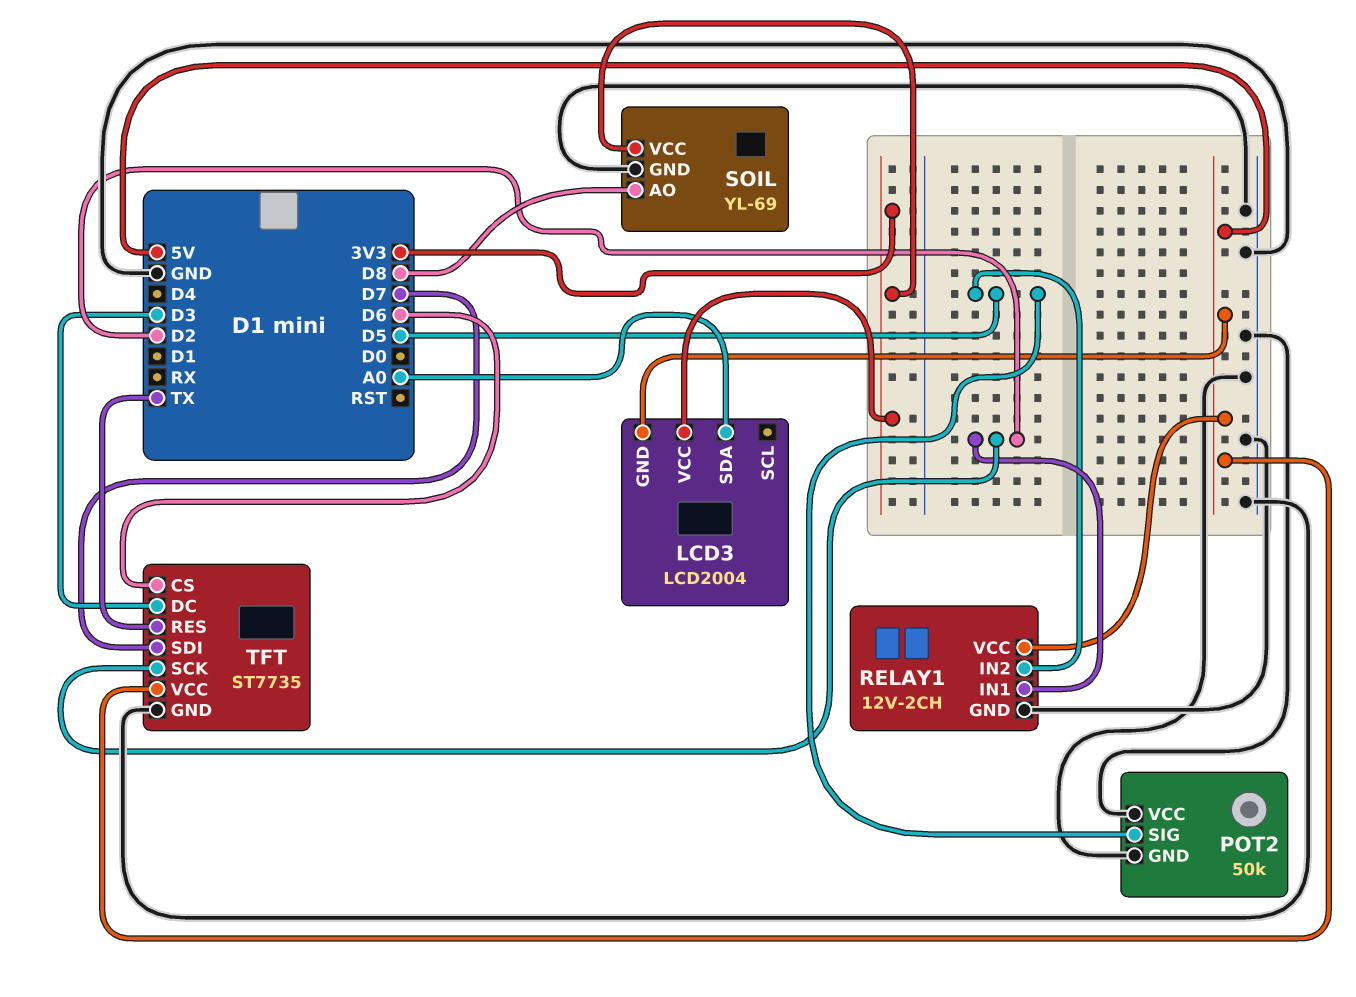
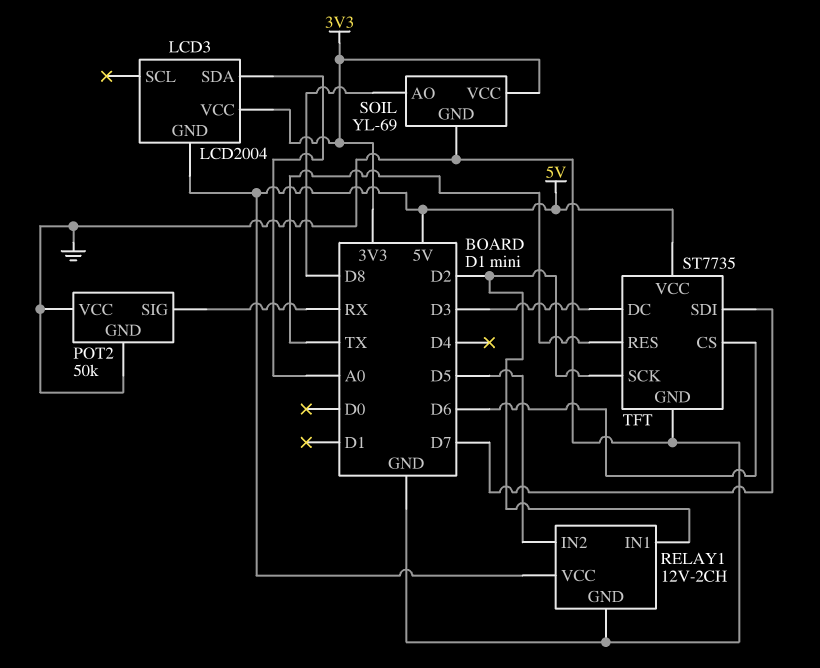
POT2 pin SIG: D5 -> RX

